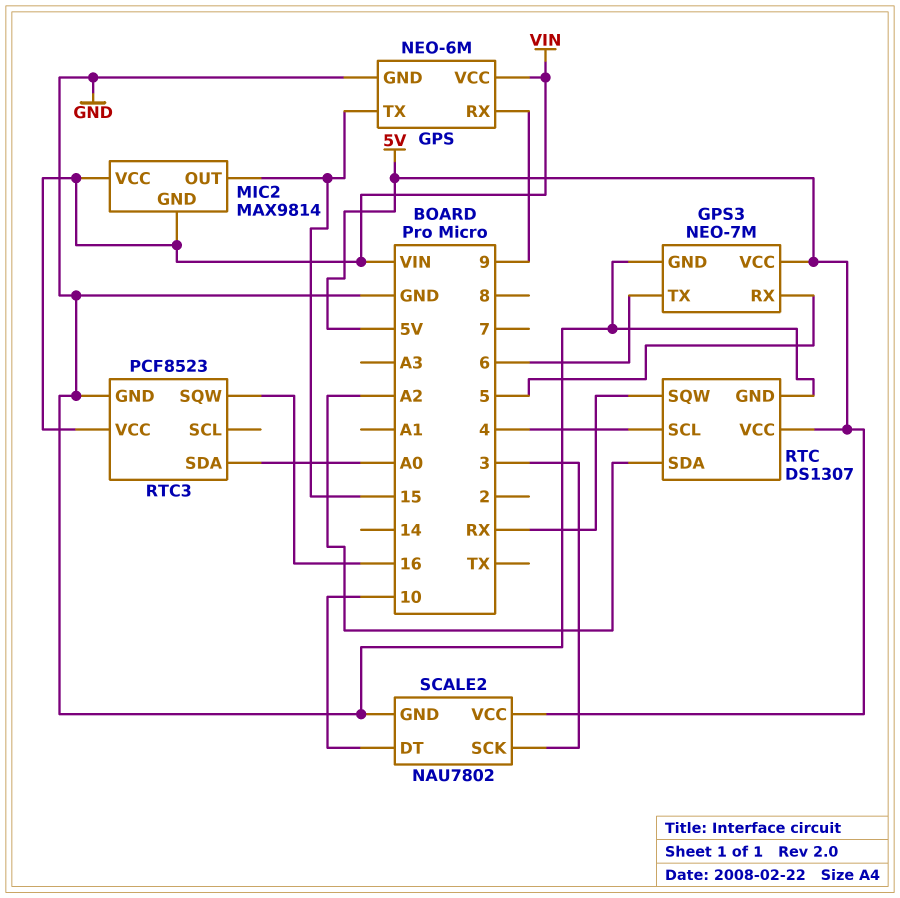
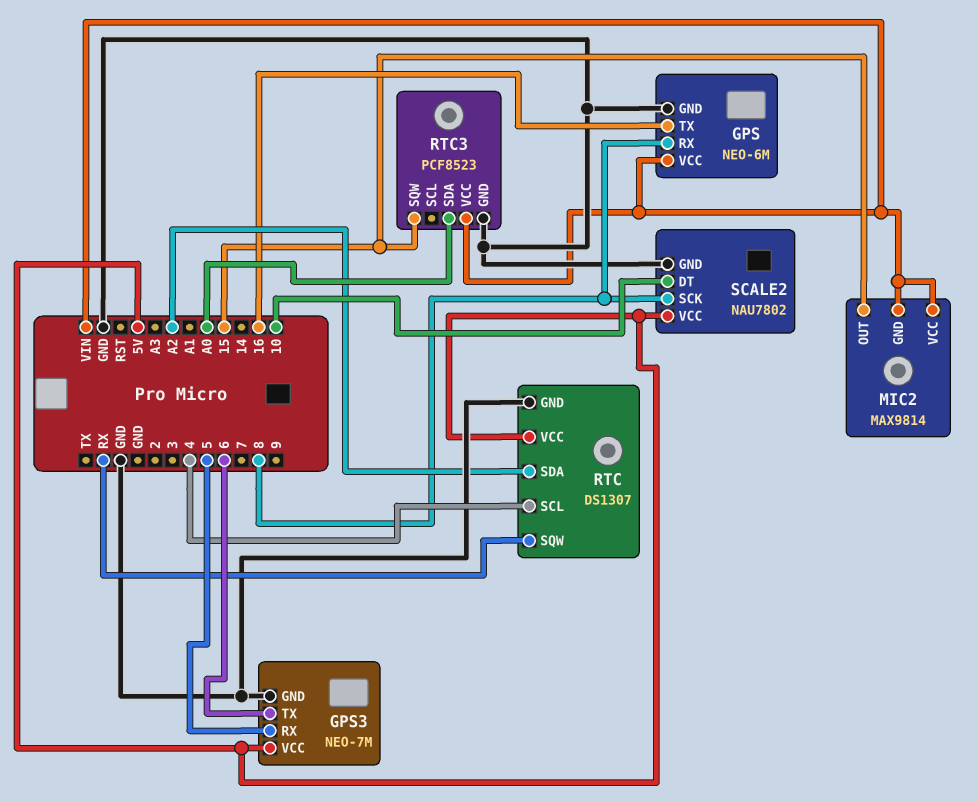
GPS pin RX: 9 -> 8
GPS pin TX: 15 -> 16
RTC3 pin SQW: 16 -> 15
SCALE2 pin SCK: 3 -> 8

